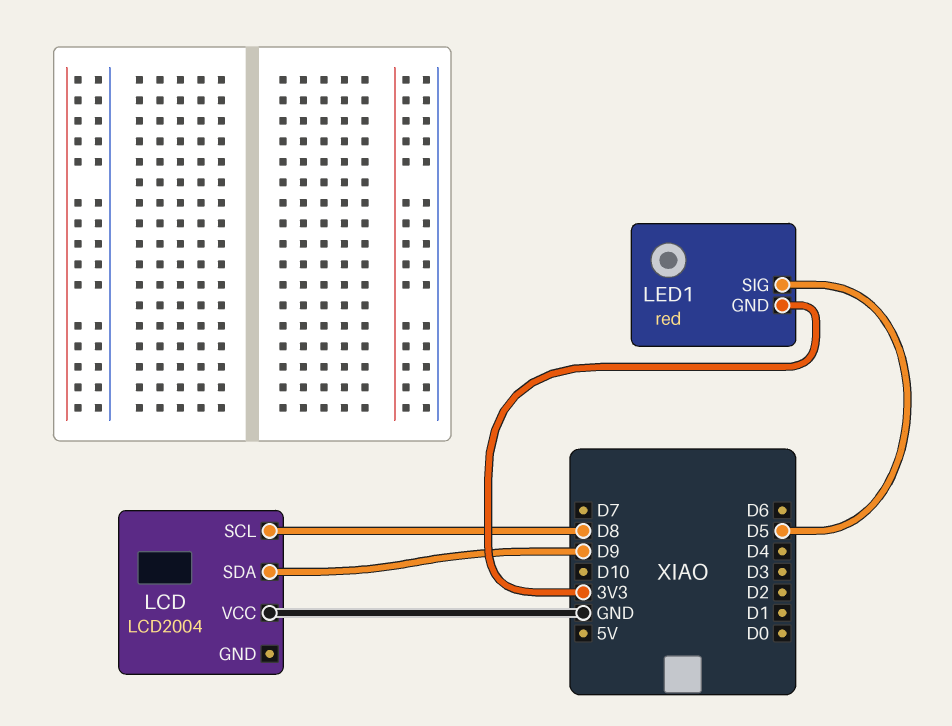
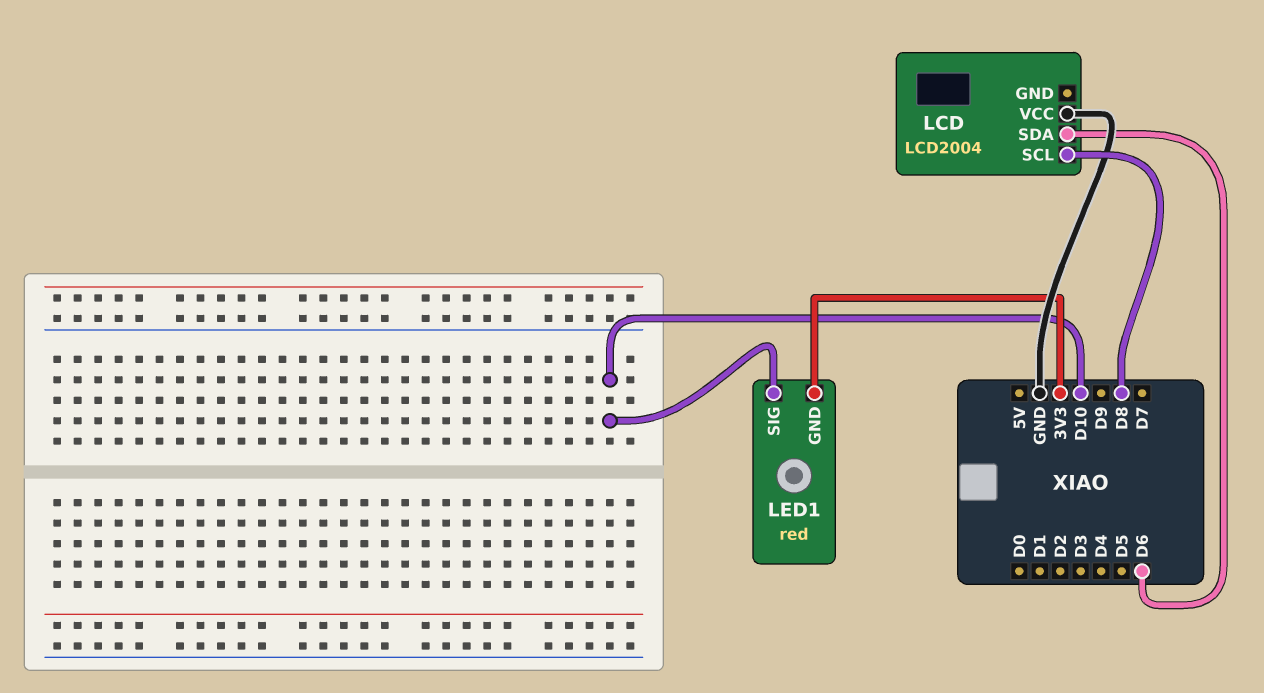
LCD pin SDA: D9 -> D6
LED1 pin SIG: D5 -> D10

